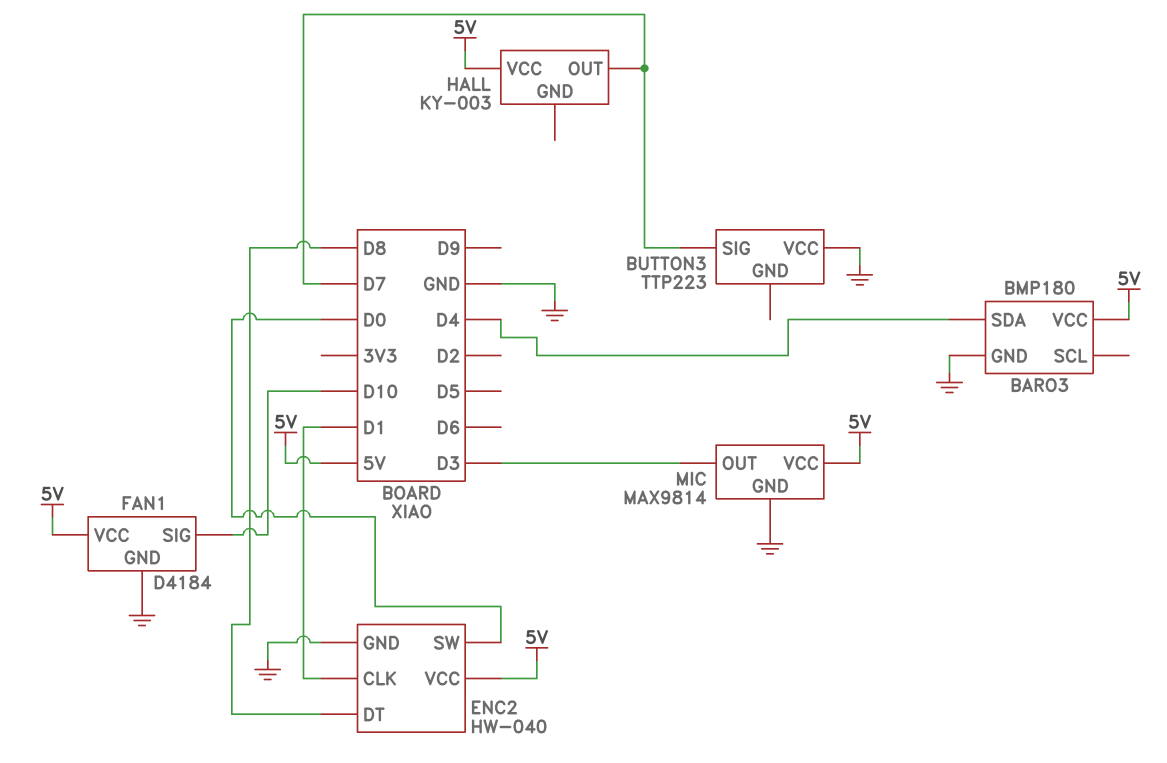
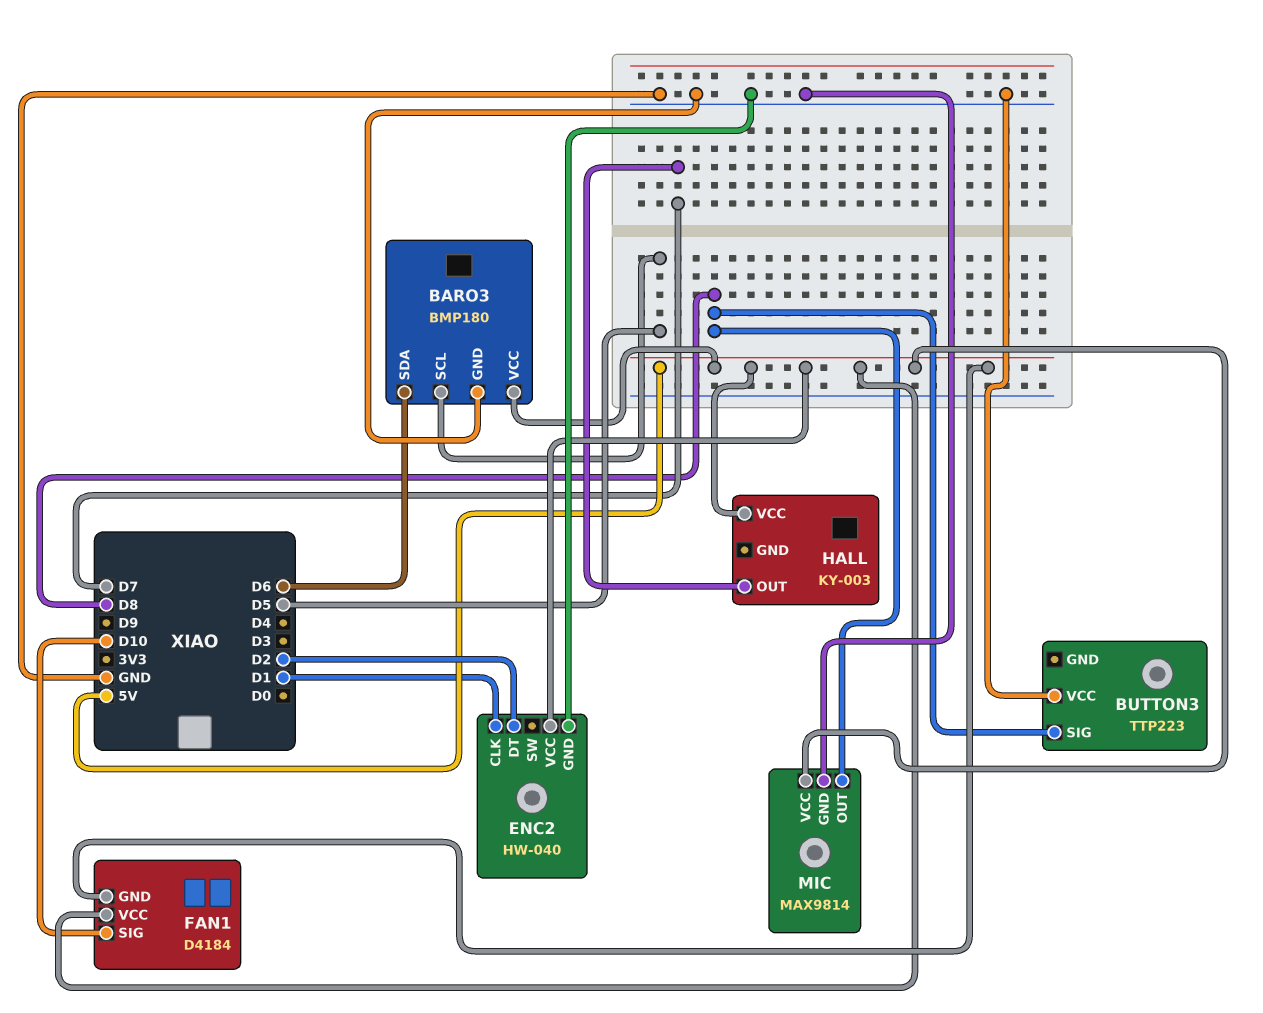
BARO3 pin SCL: none -> D5
BARO3 pin SDA: D4 -> D6
BUTTON3 pin SIG: D7 -> D8
ENC2 pin DT: D8 -> D2
ENC2 pin SW: D0 -> none
FAN1 pin GND: GND -> 5V
MIC pin OUT: D3 -> D8

